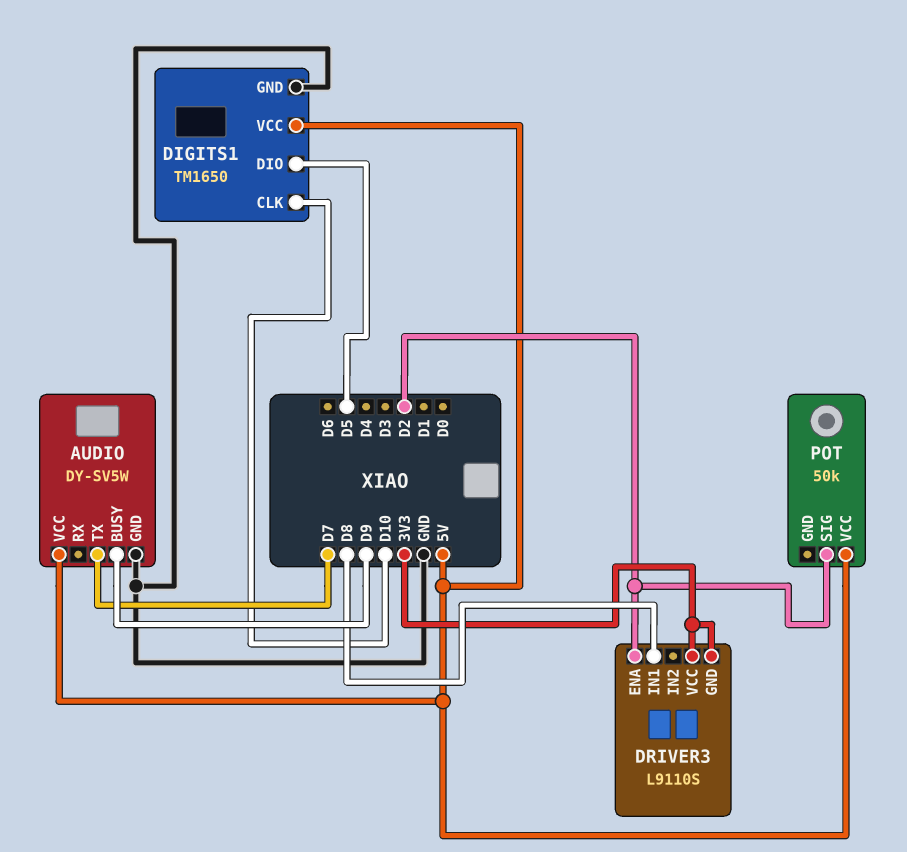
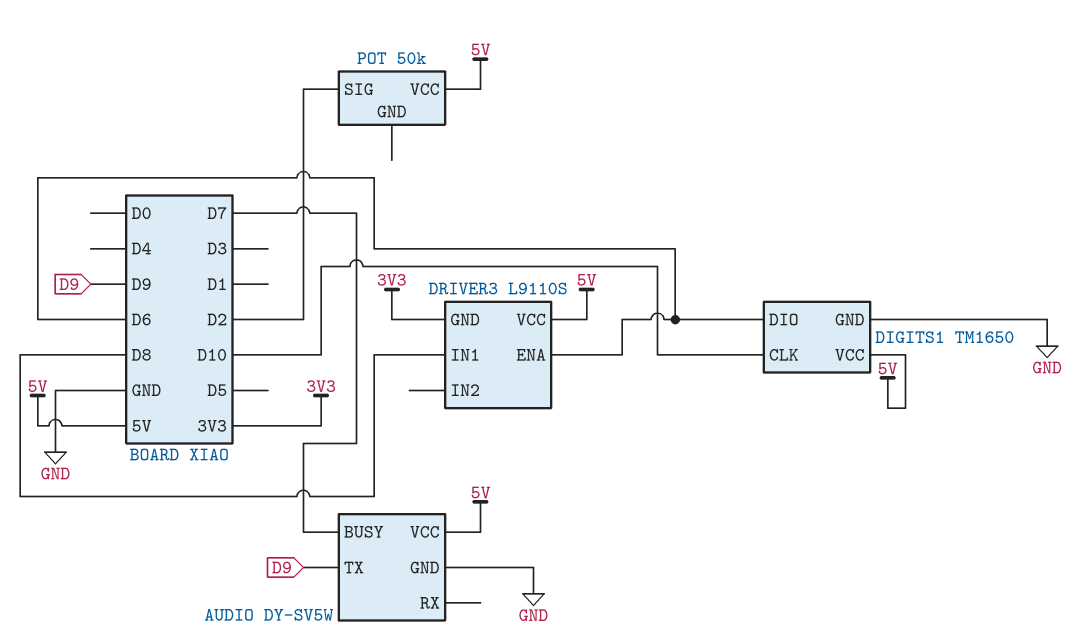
AUDIO pin BUSY: D9 -> D7
AUDIO pin TX: D7 -> D9
DIGITS1 pin DIO: D5 -> D6
DRIVER3 pin ENA: D2 -> D6
DRIVER3 pin VCC: 3V3 -> 5V

